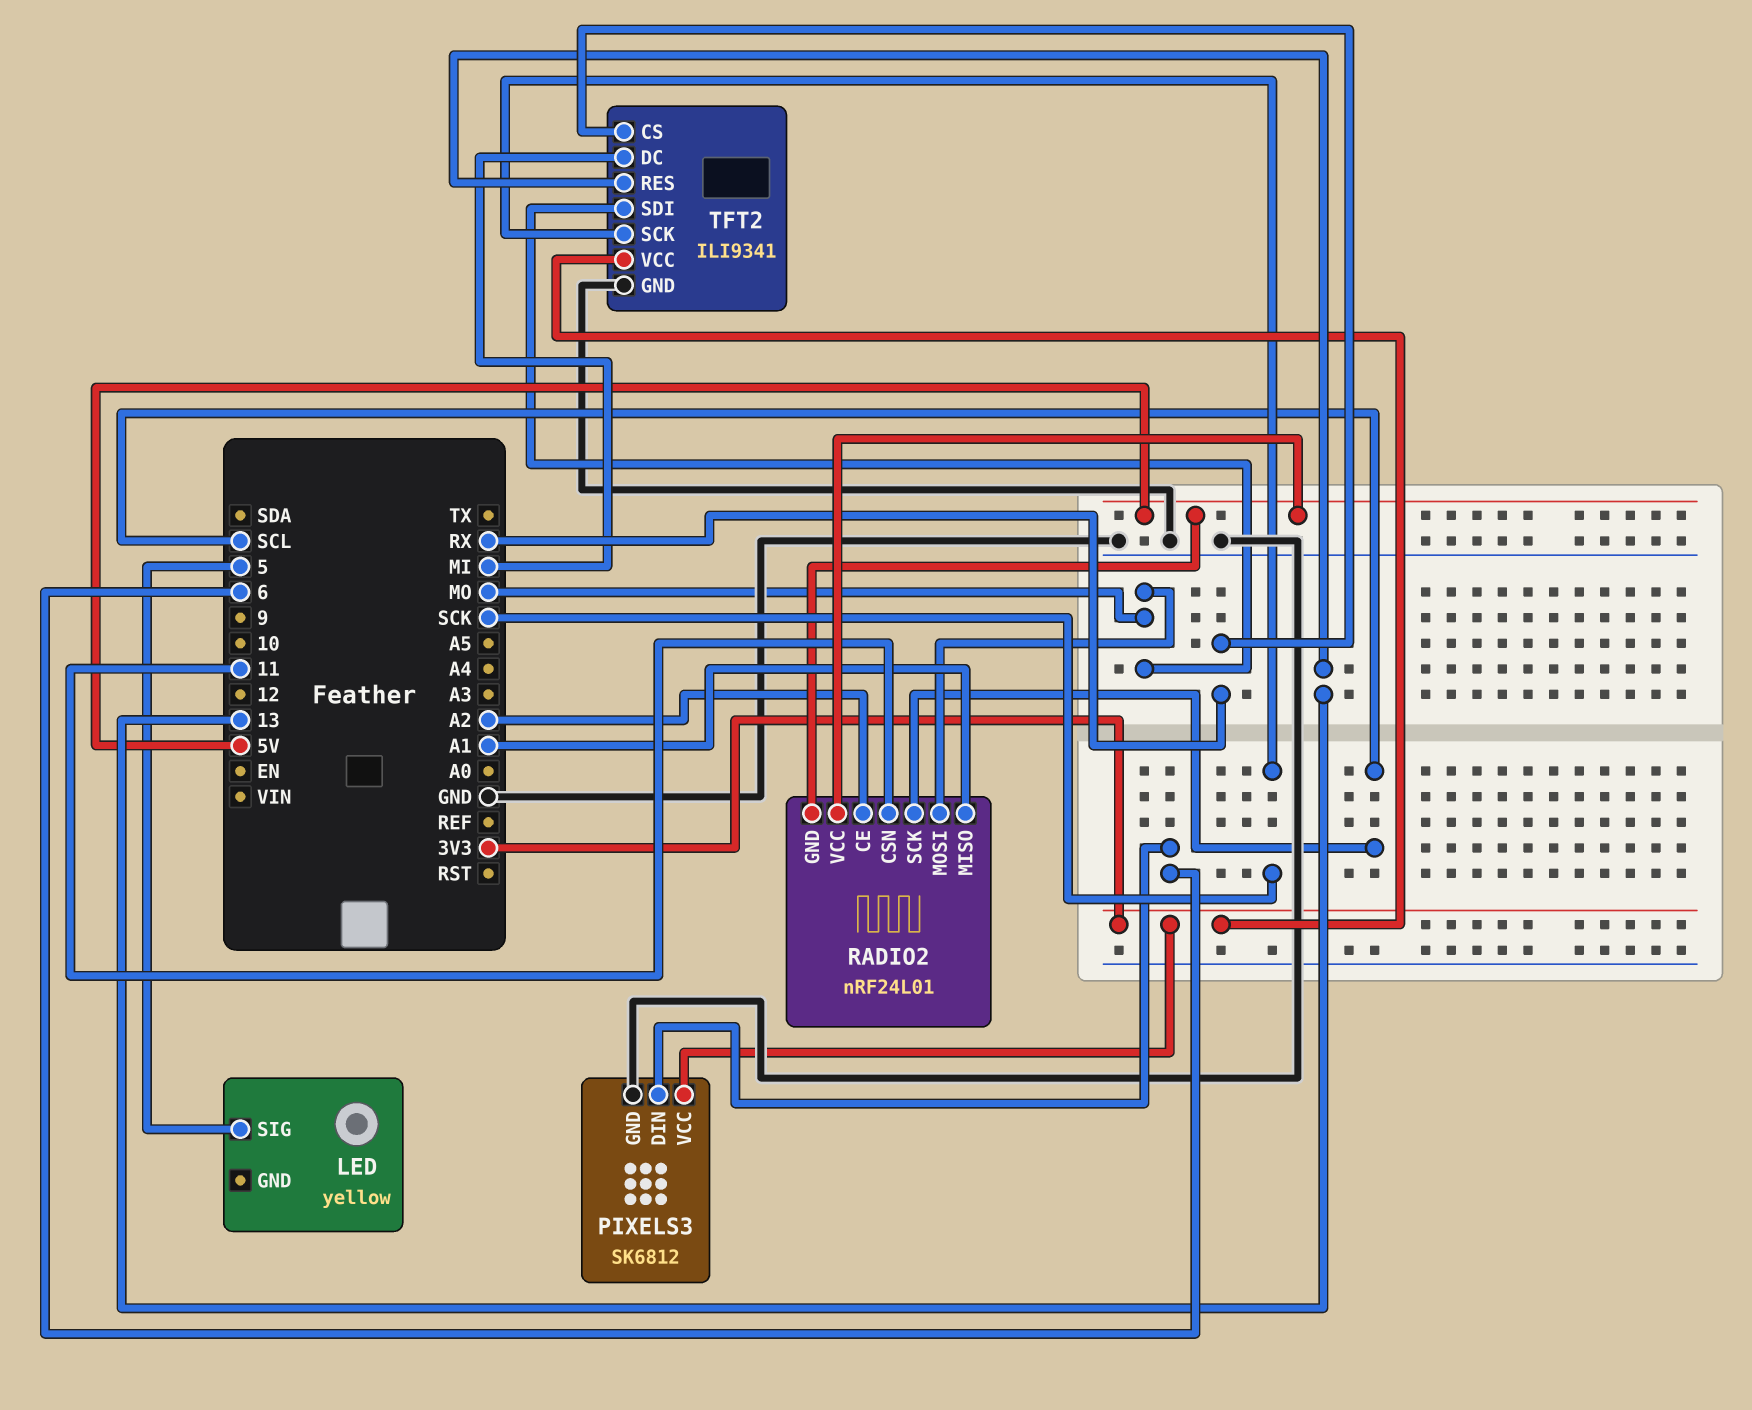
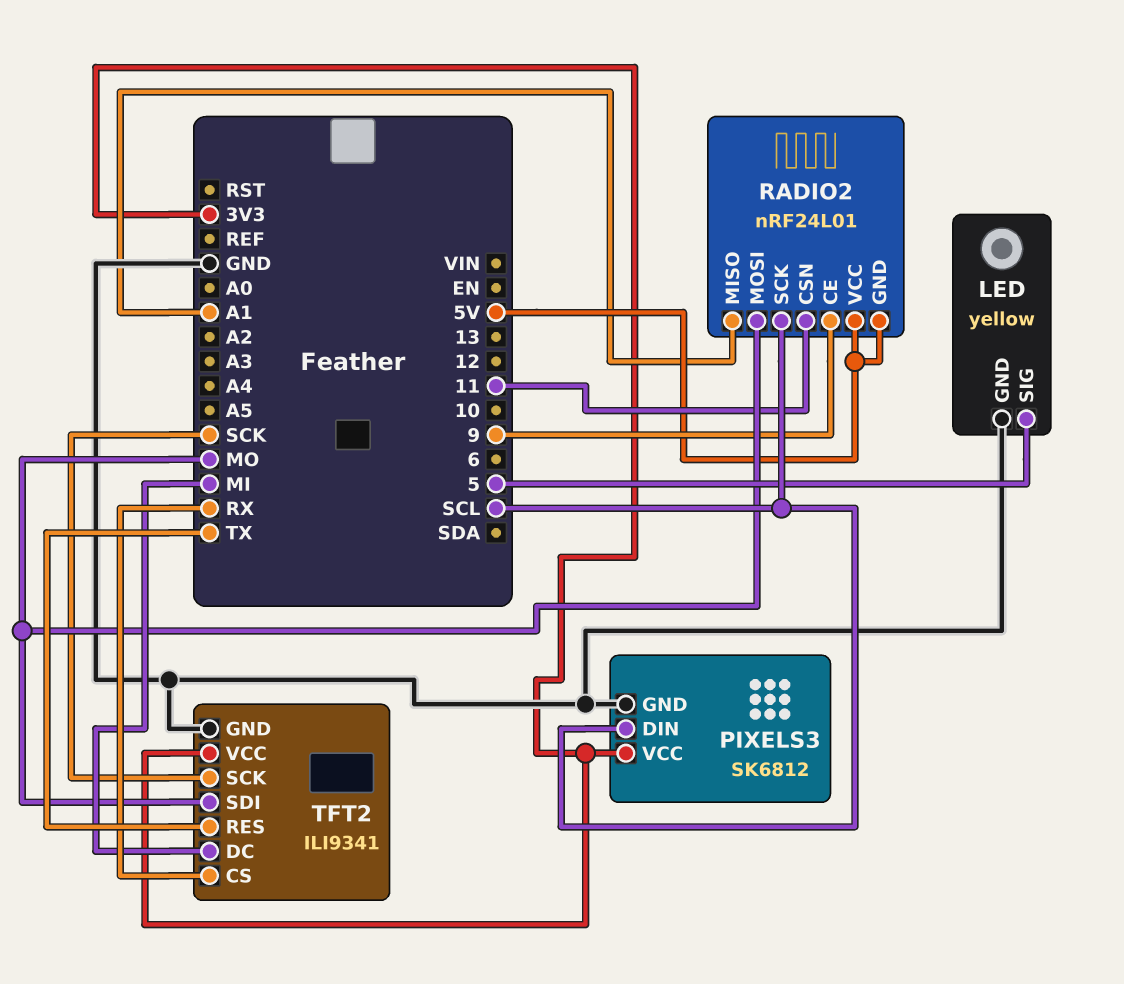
LED pin GND: none -> GND
PIXELS3 pin DIN: 6 -> SCL
RADIO2 pin CE: A2 -> 9
TFT2 pin RES: 13 -> TX

